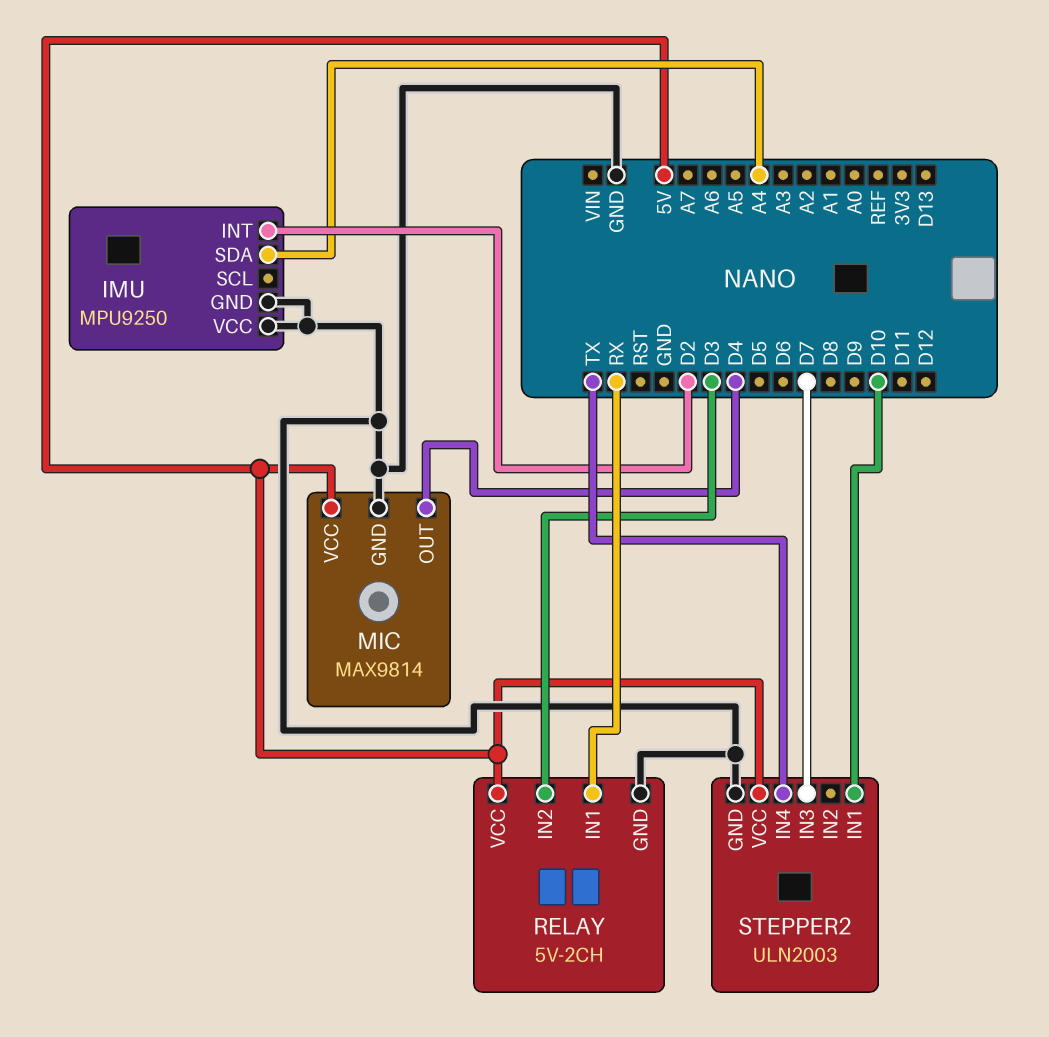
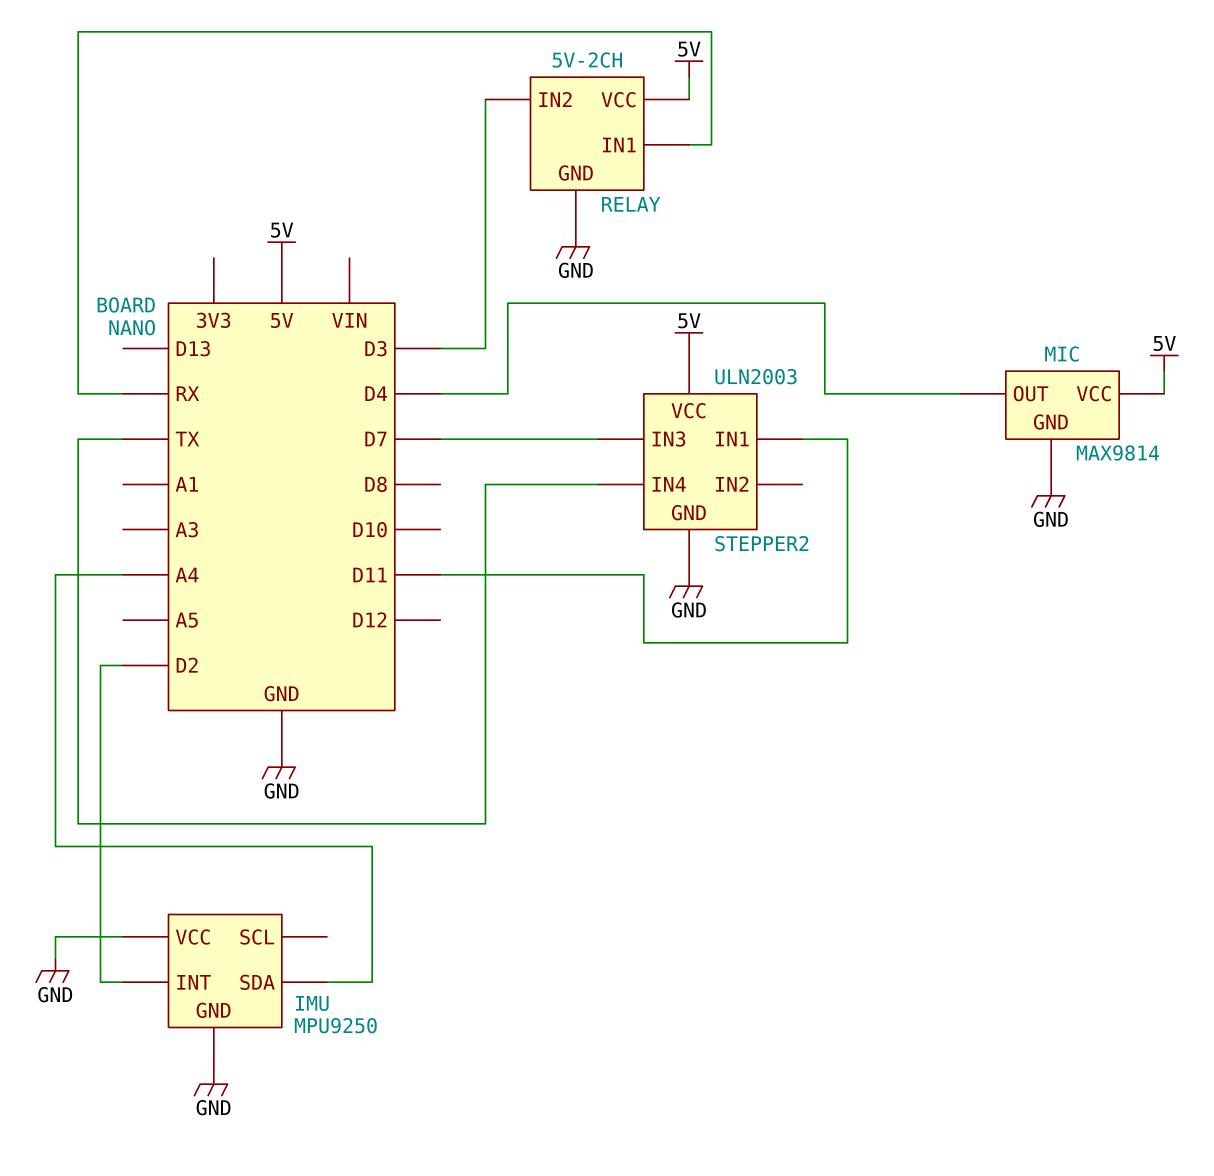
STEPPER2 pin IN1: D10 -> D11

